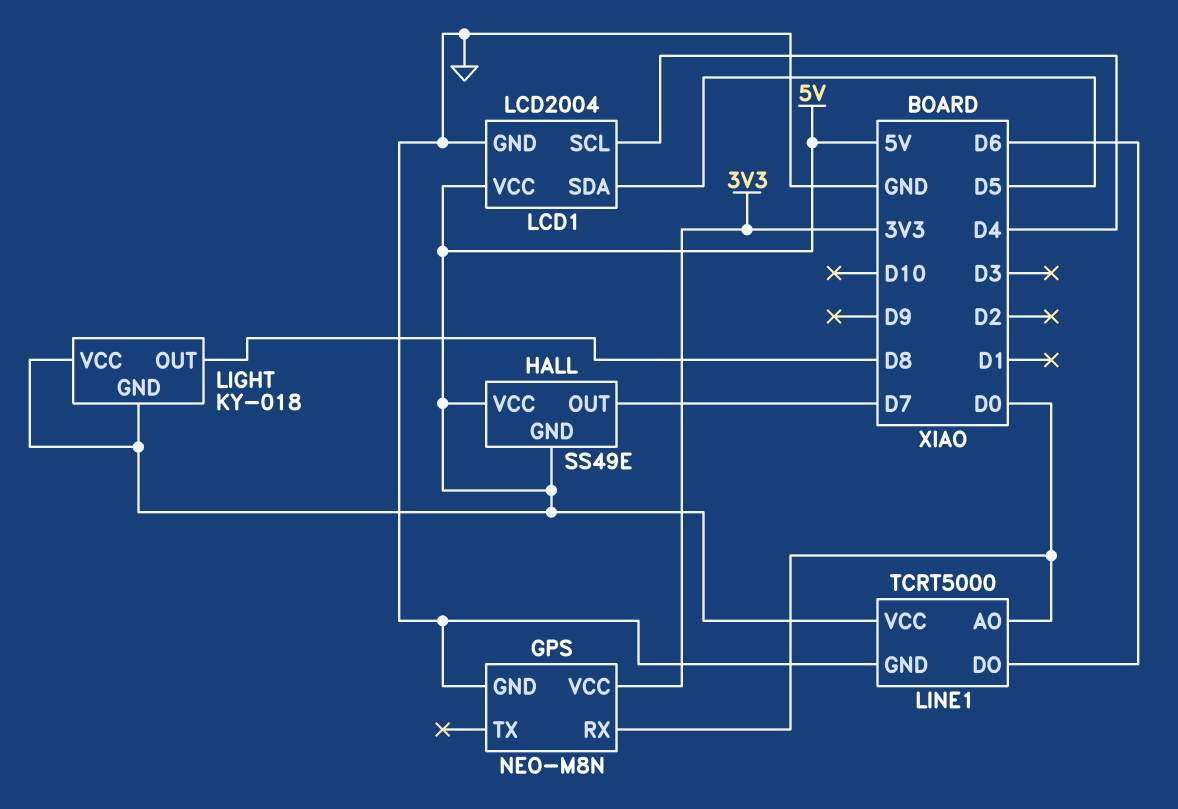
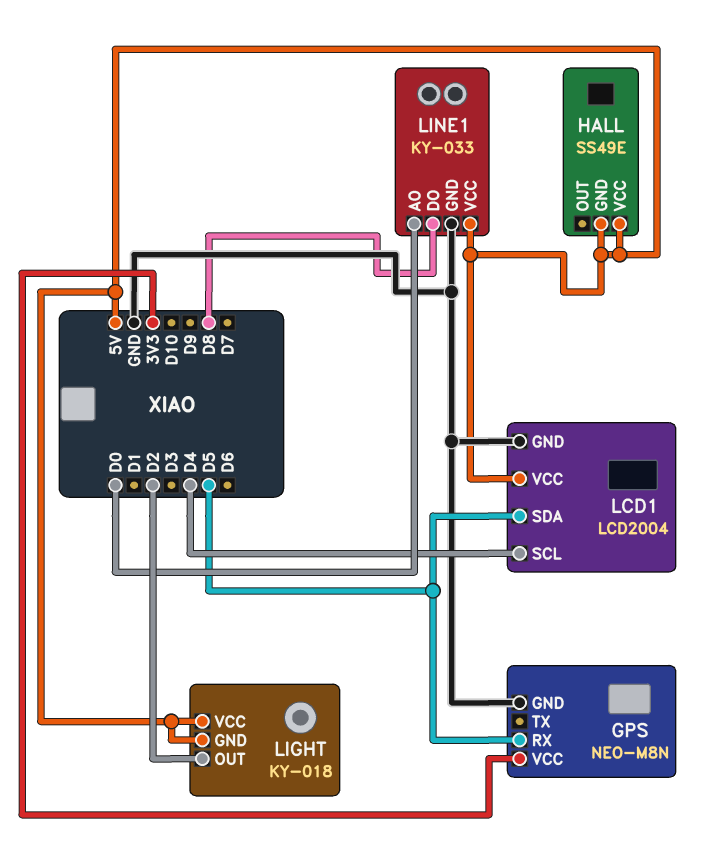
GPS pin RX: D0 -> D5
HALL pin OUT: D7 -> none
LIGHT pin OUT: D8 -> D2
LINE1: TCRT5000 -> KY-033
LINE1 pin DO: D6 -> D8

